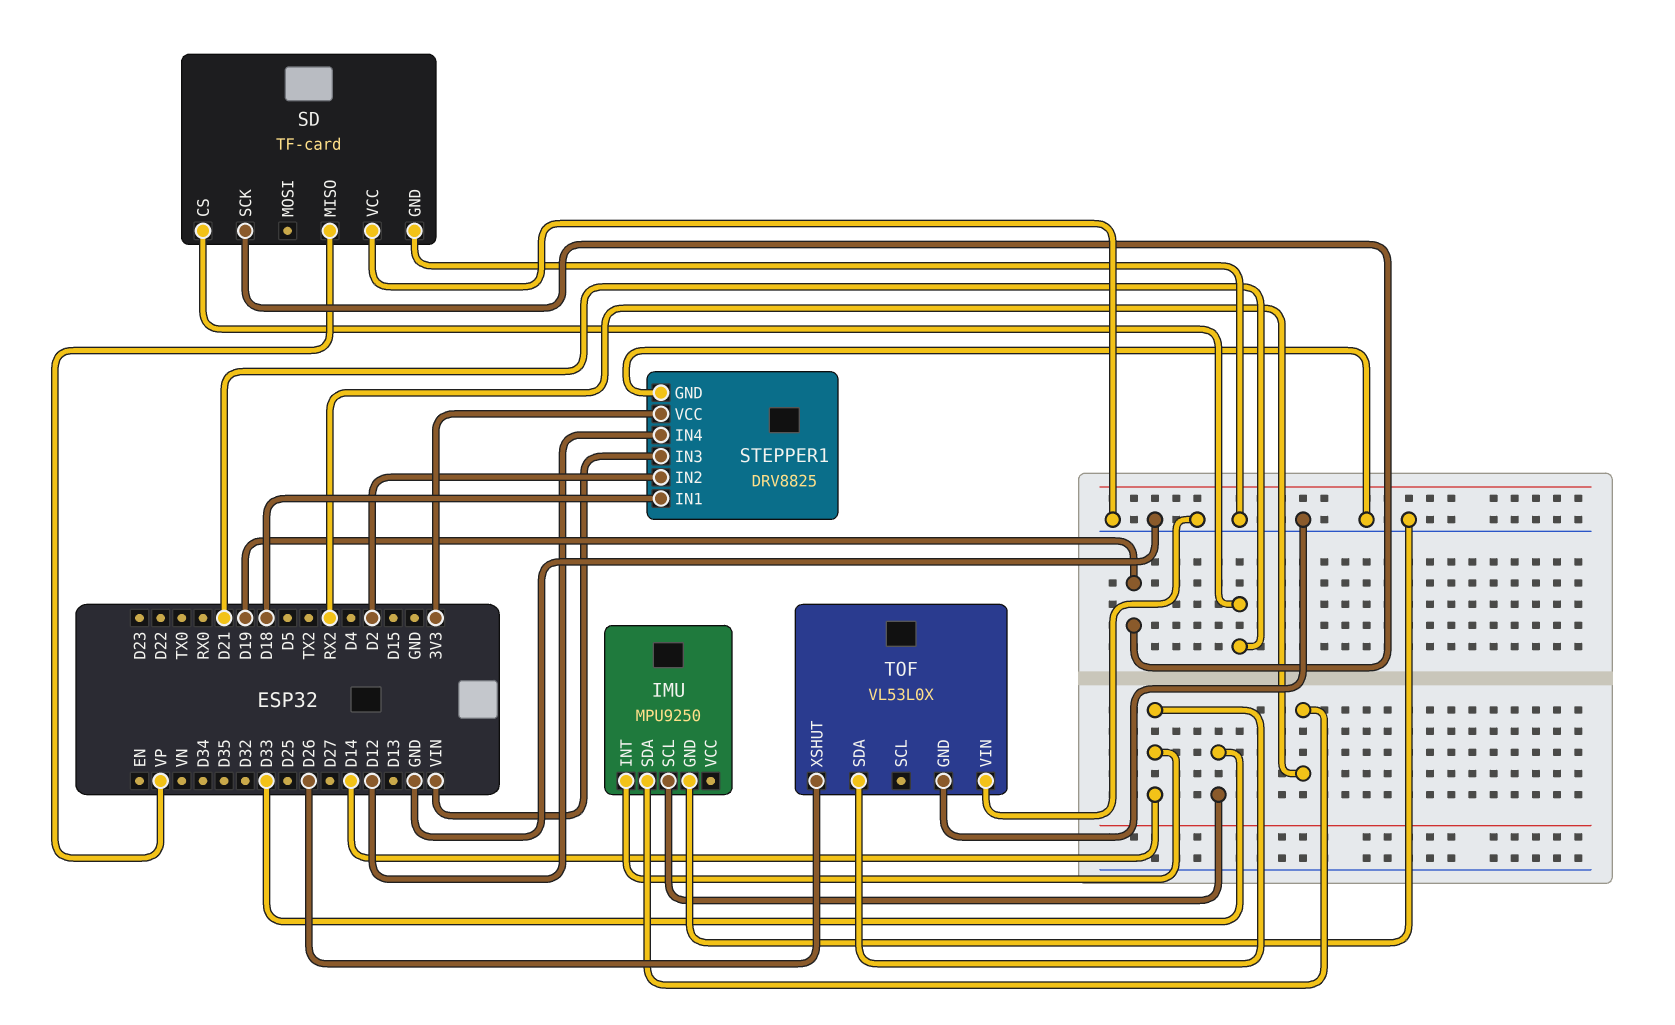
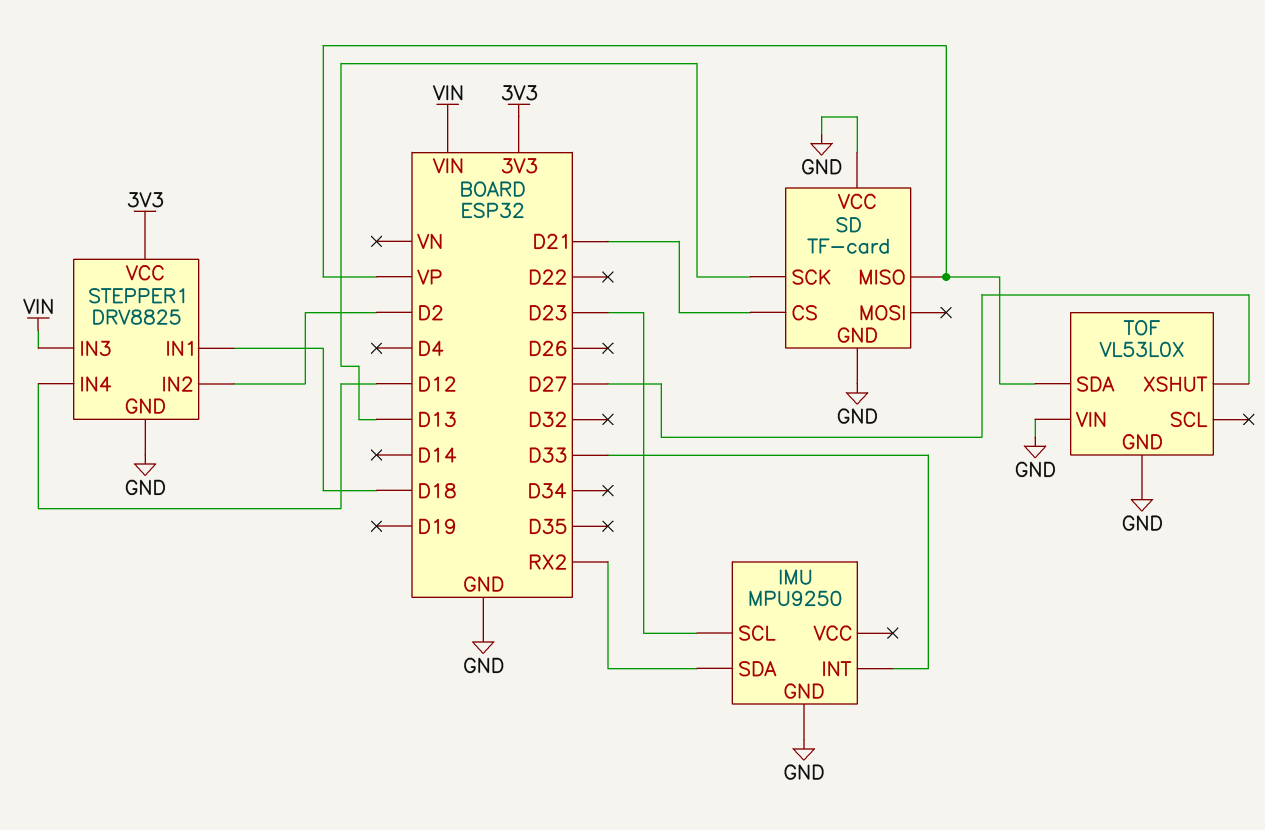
IMU pin INT: D14 -> D33
IMU pin SCL: D33 -> D23
SD pin SCK: D19 -> D13
TOF pin SDA: D14 -> VP
TOF pin XSHUT: D26 -> D27

